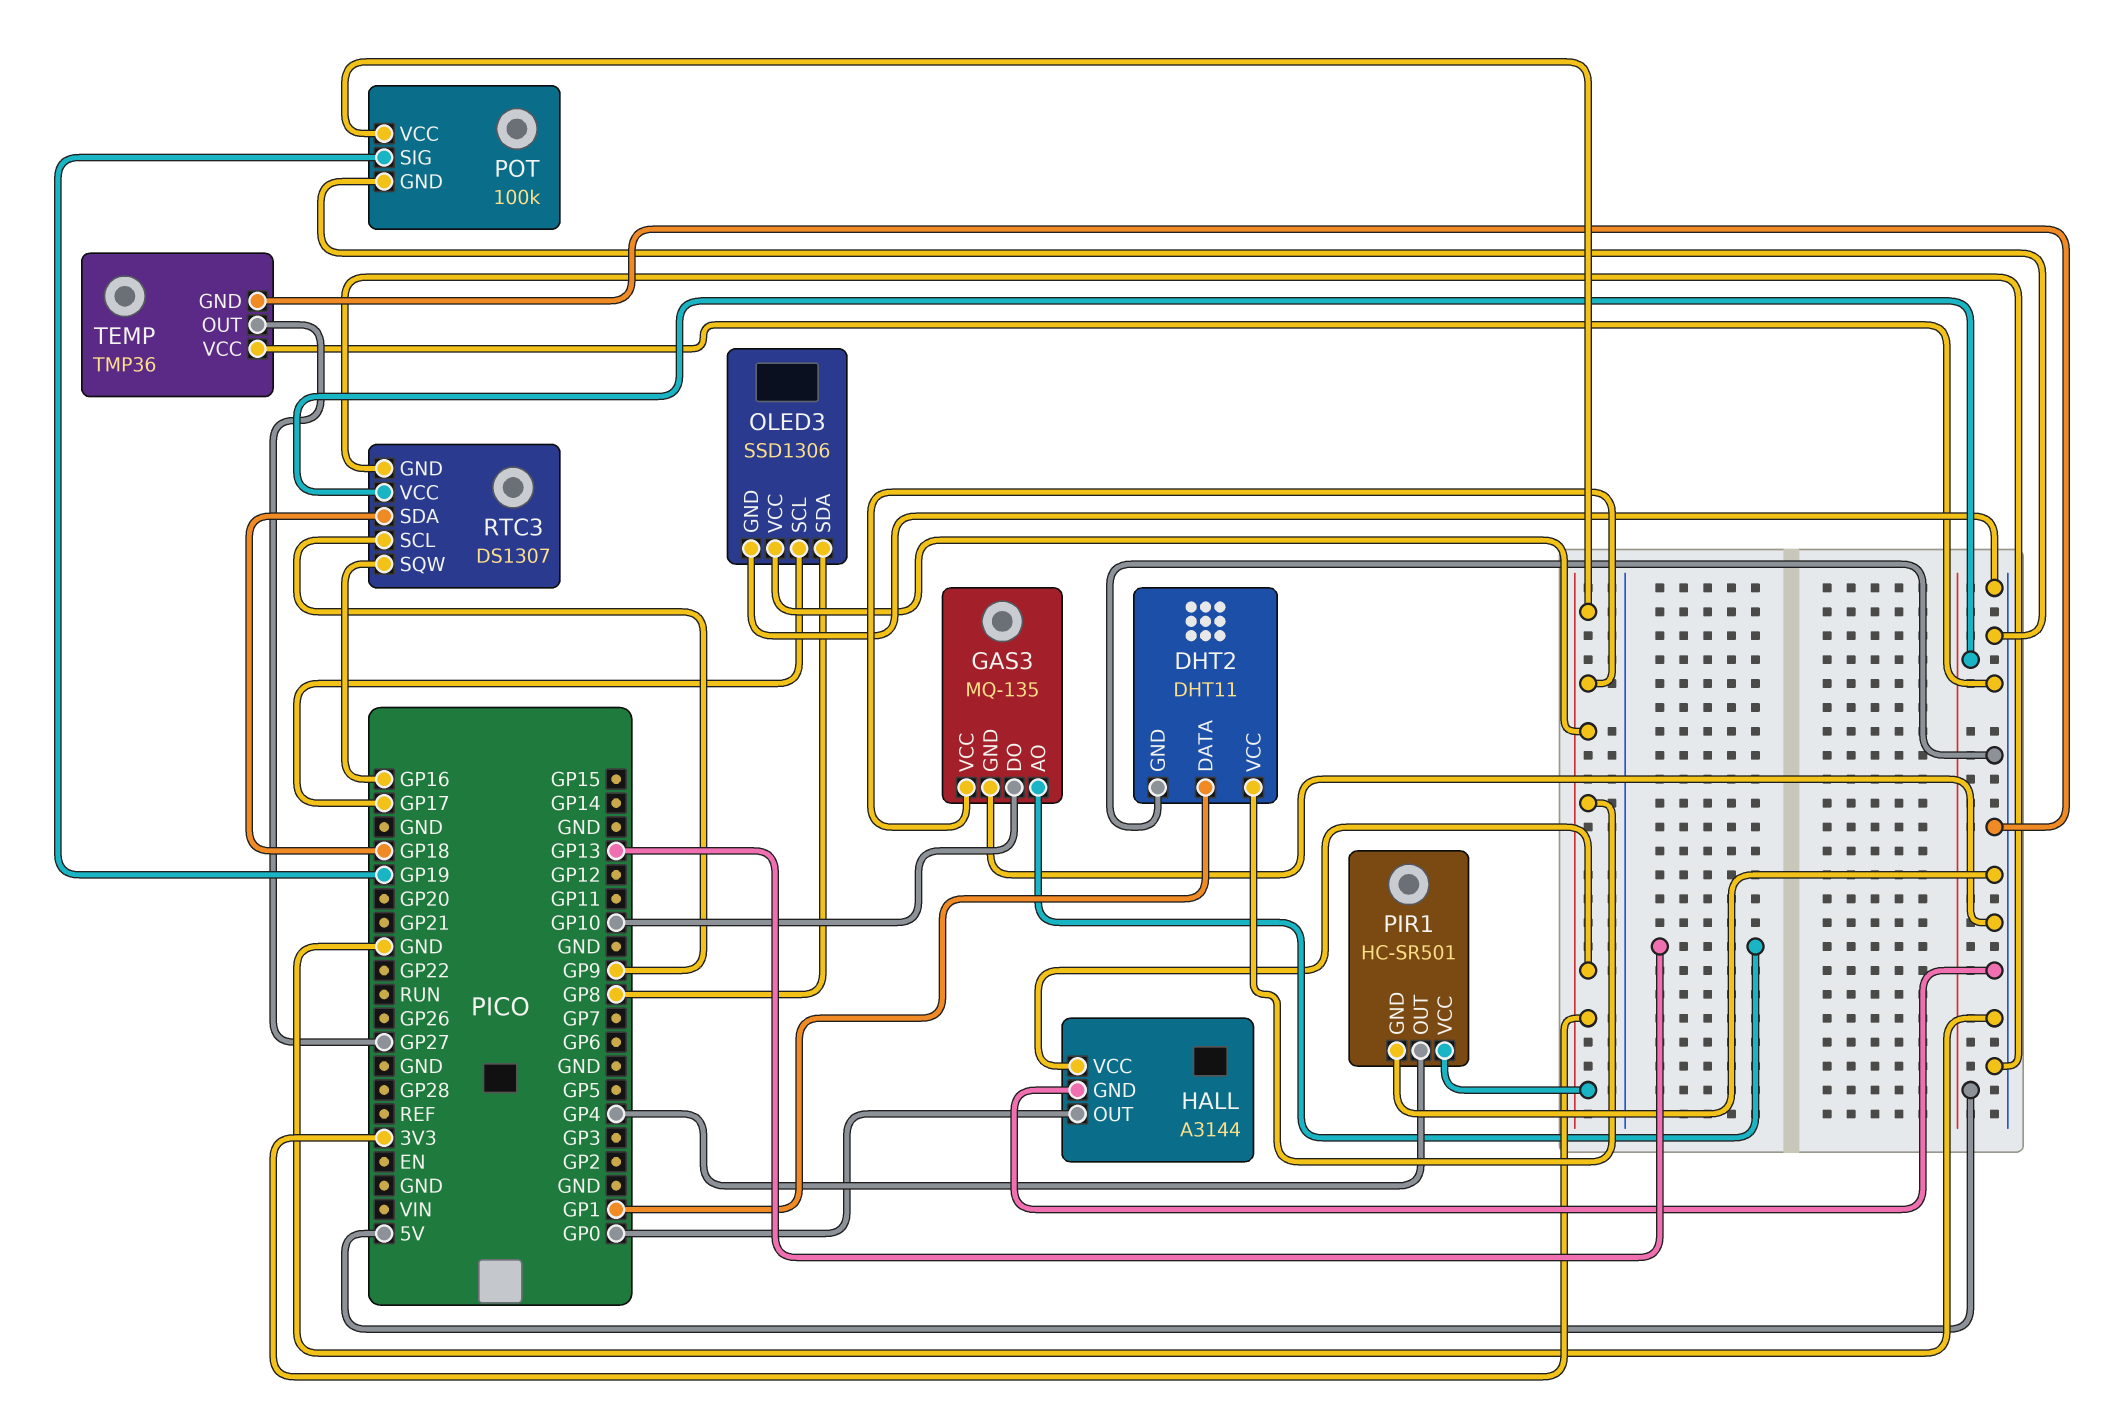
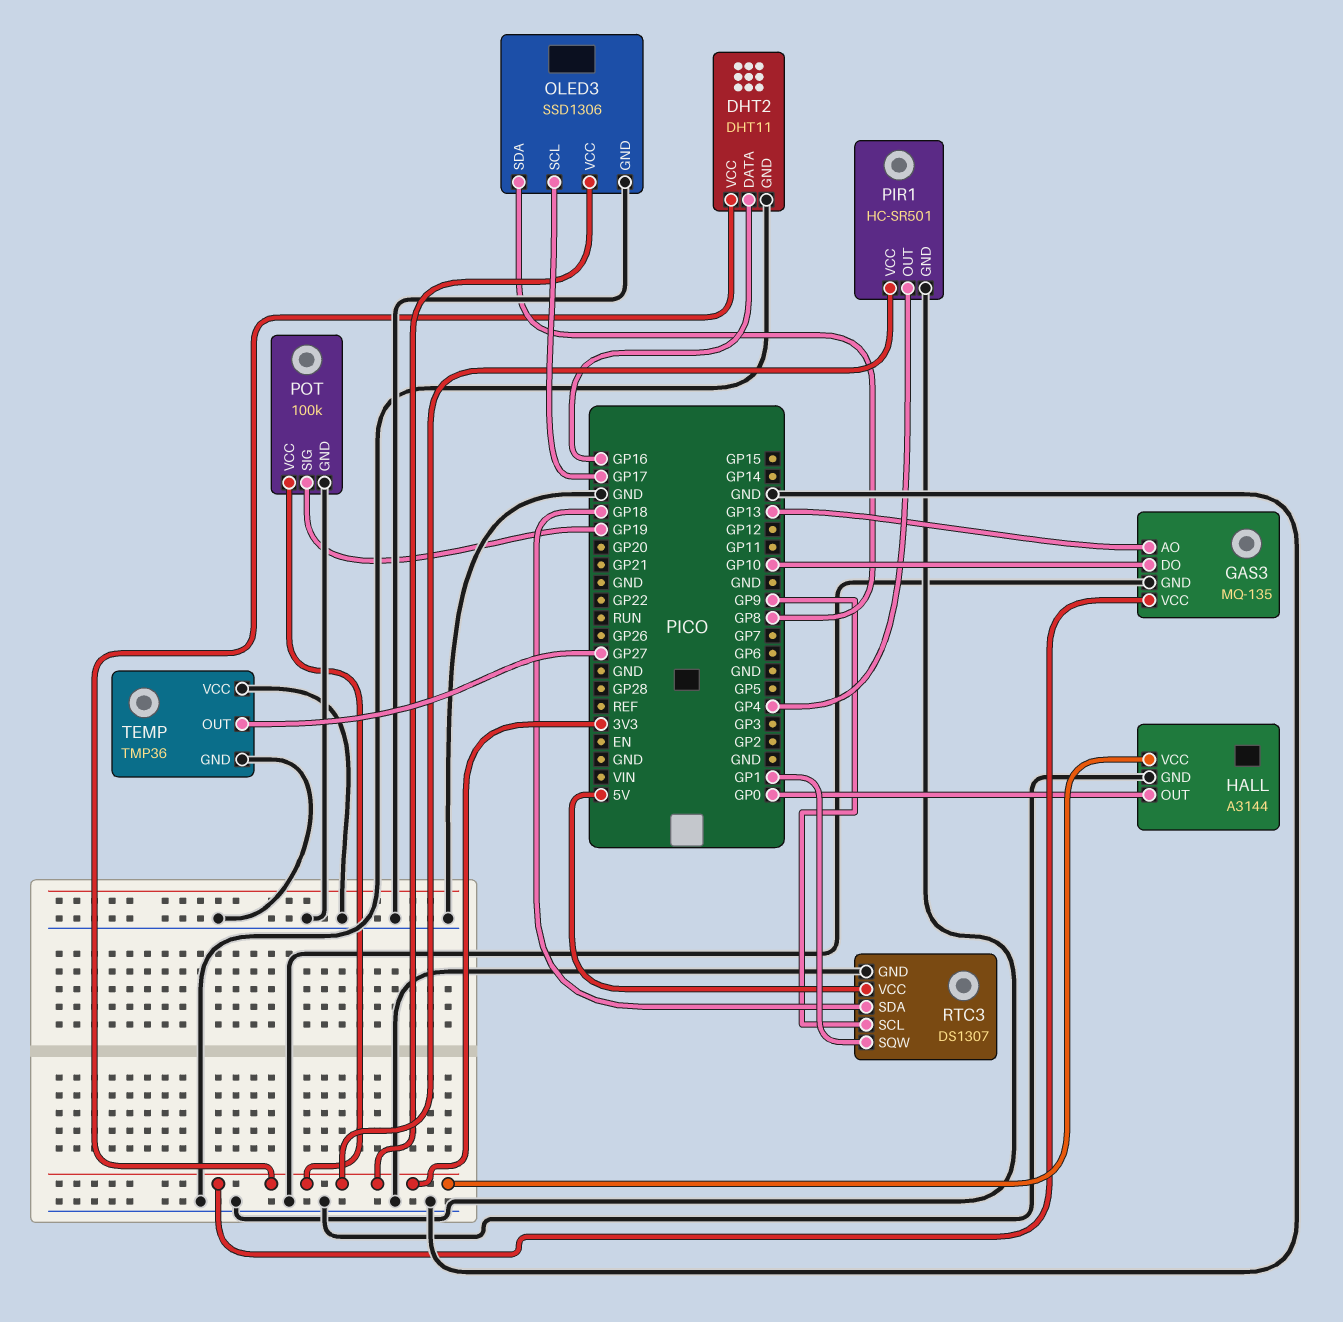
DHT2 pin DATA: GP1 -> GP16
RTC3 pin SQW: GP16 -> GP1

